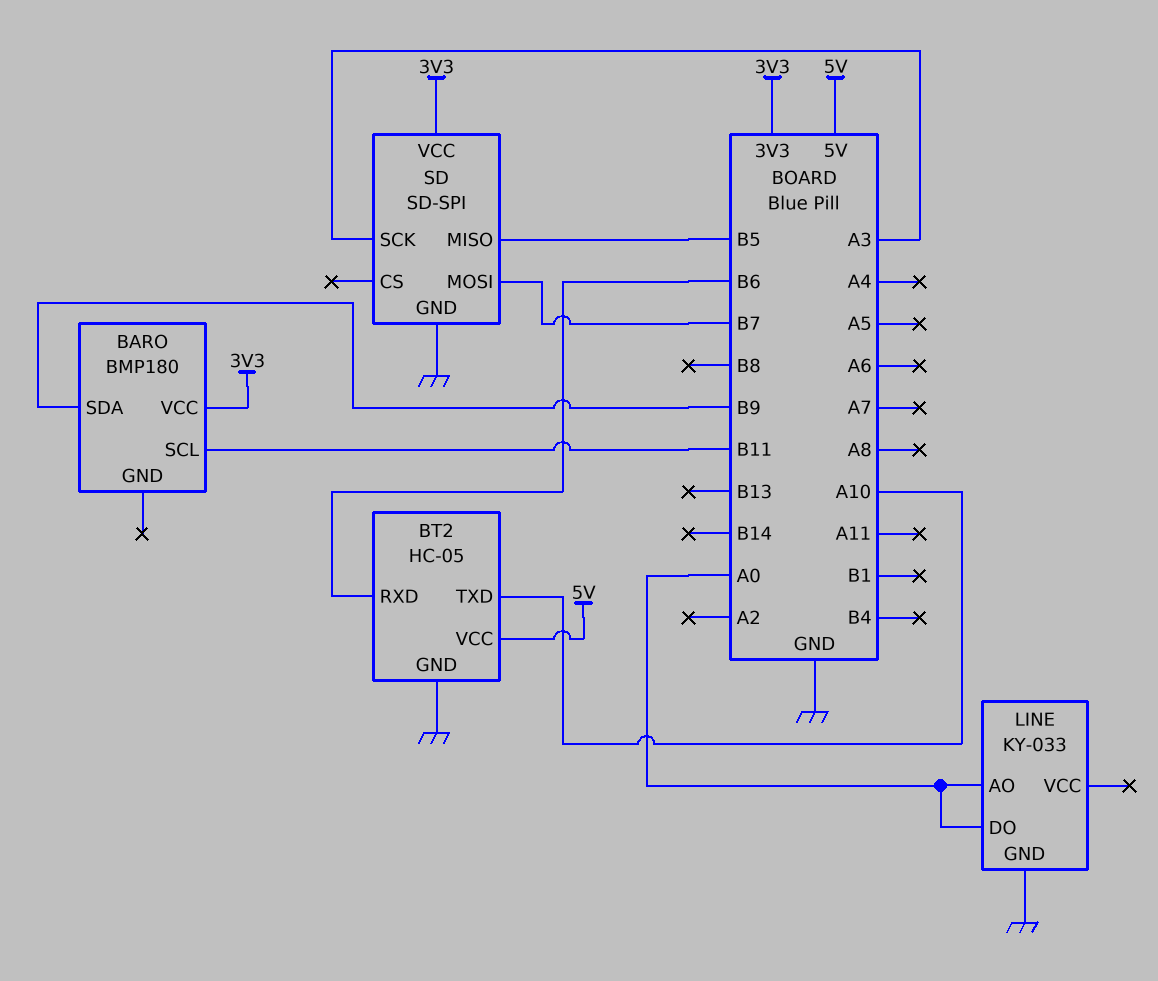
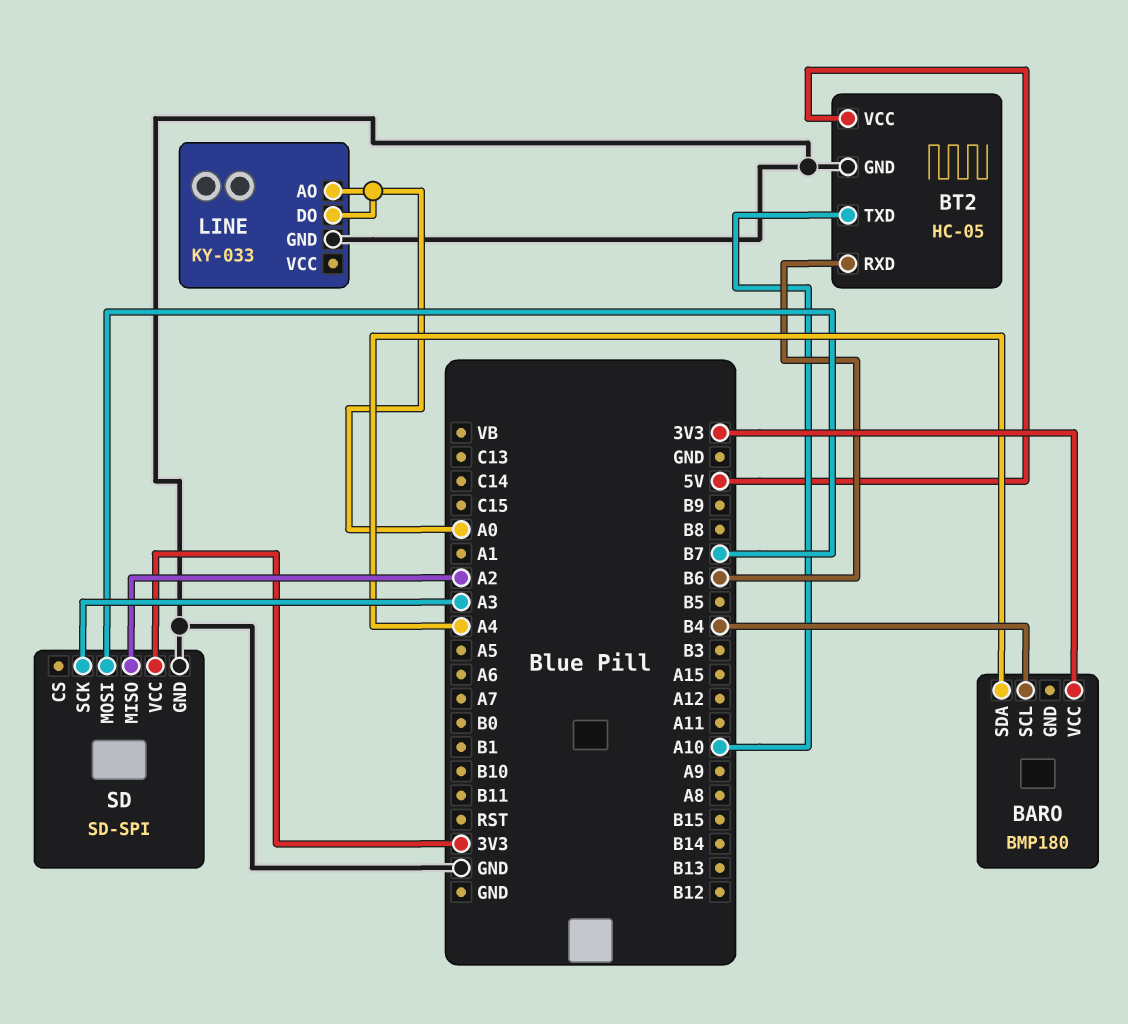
BARO pin SCL: B11 -> B4
BARO pin SDA: B9 -> A4
SD pin MISO: B5 -> A2

